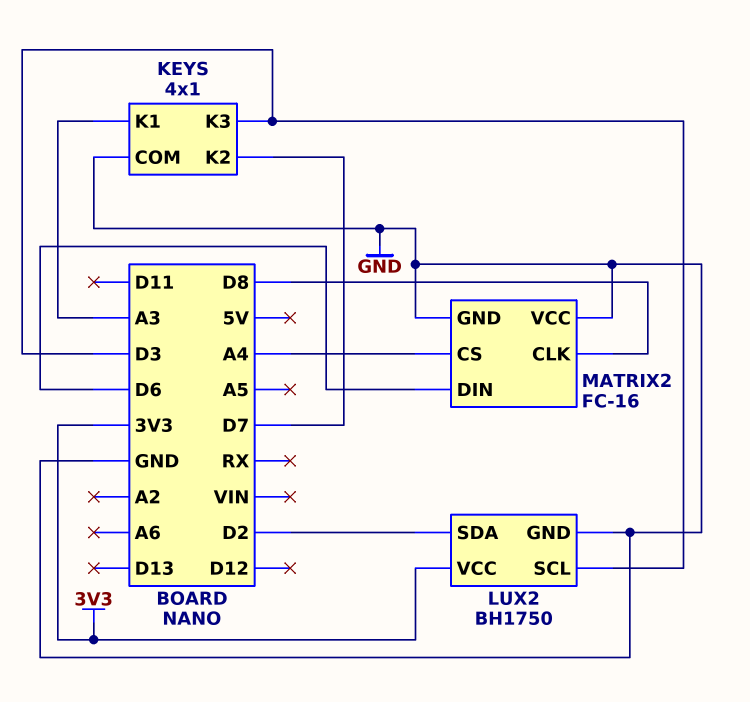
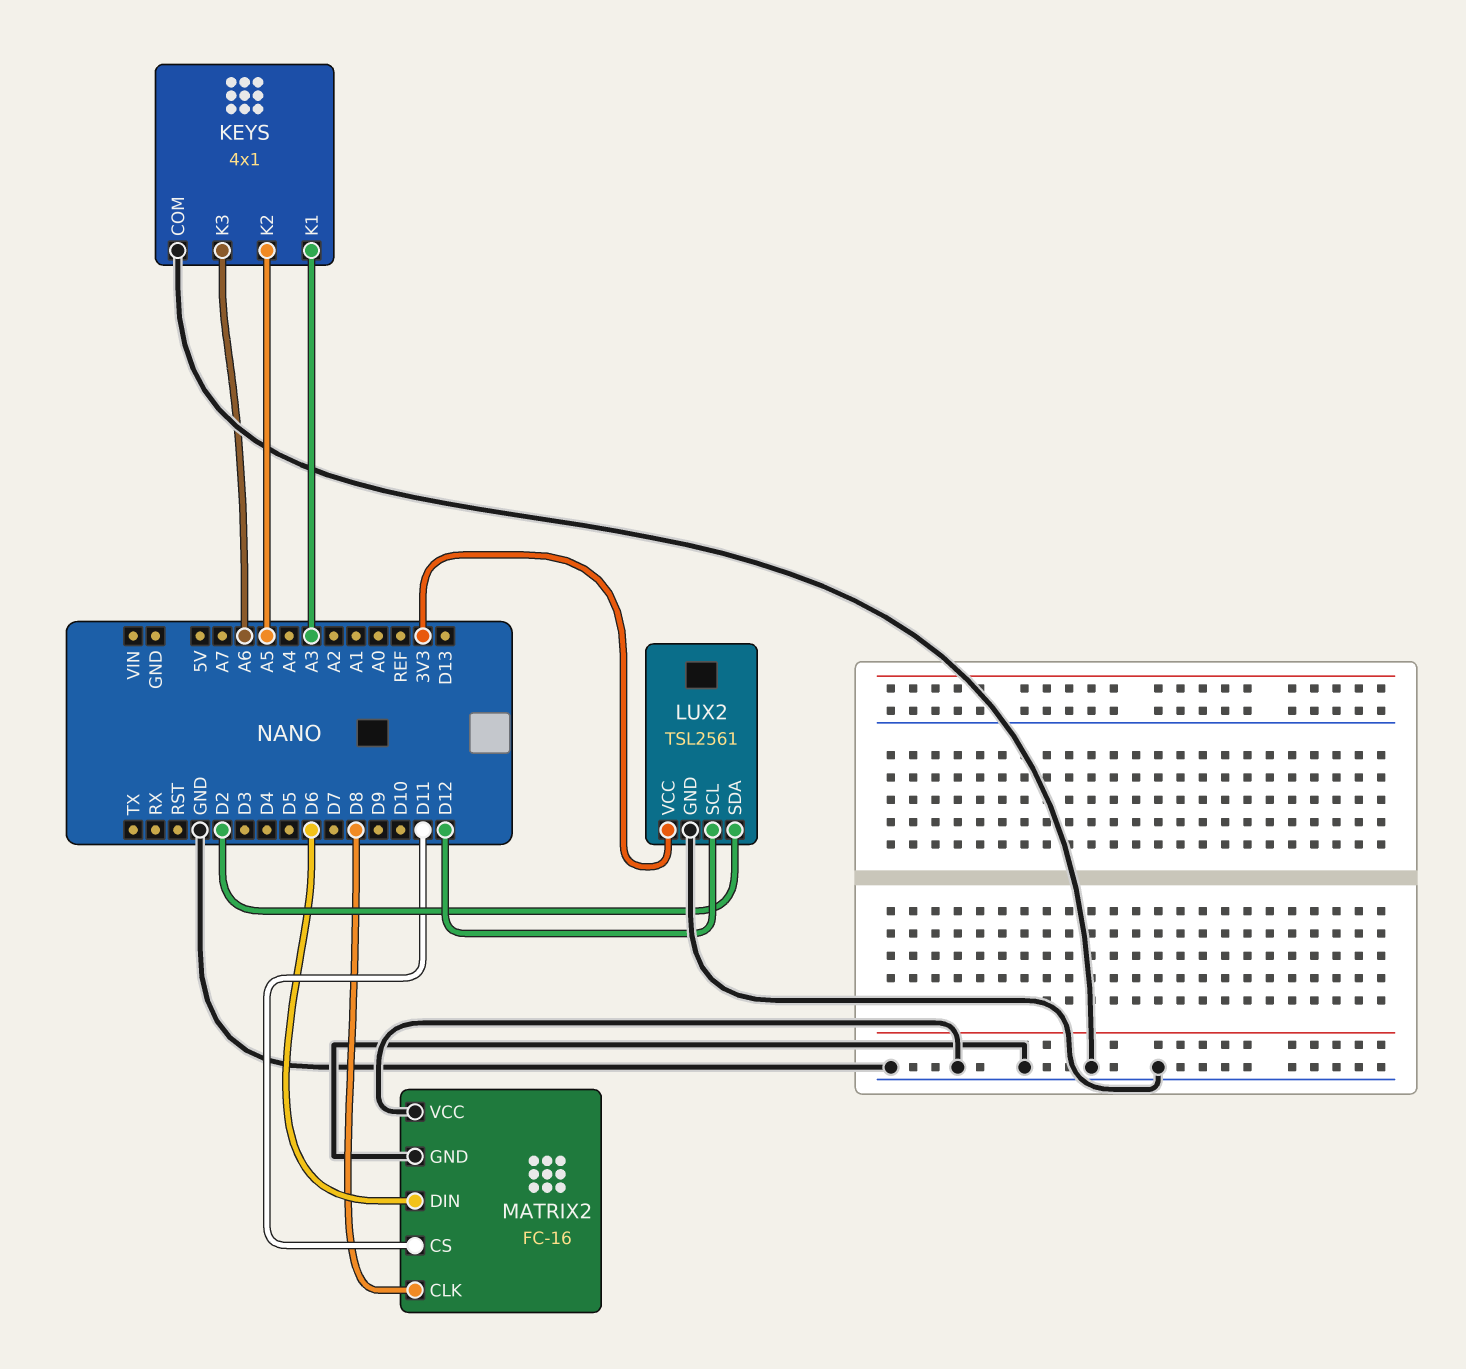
KEYS pin K2: D7 -> A5
KEYS pin K3: D3 -> A6
LUX2: BH1750 -> TSL2561
LUX2 pin SCL: D3 -> D12
MATRIX2 pin CS: A4 -> D11

